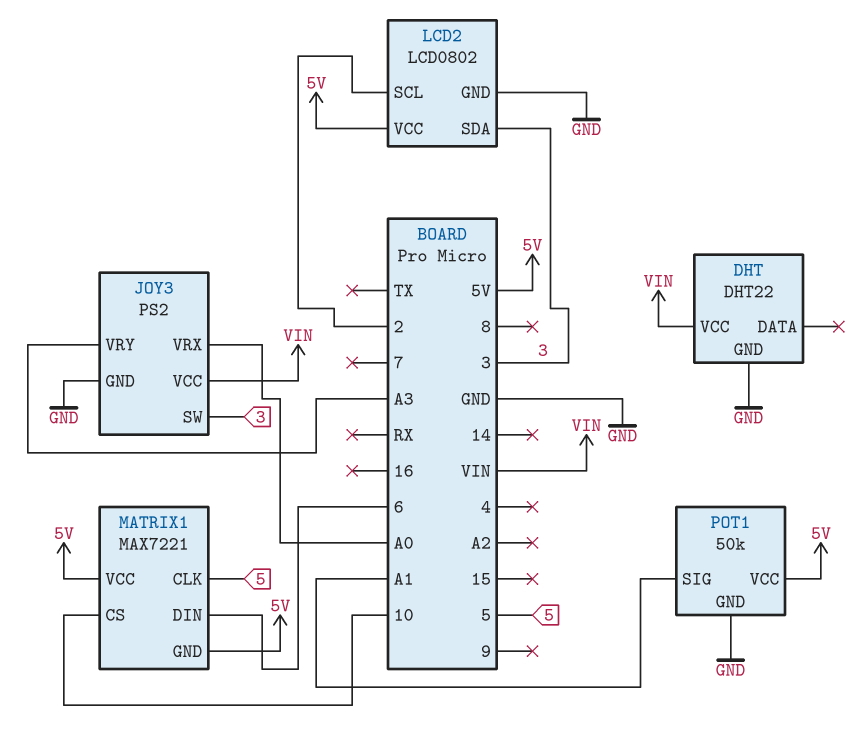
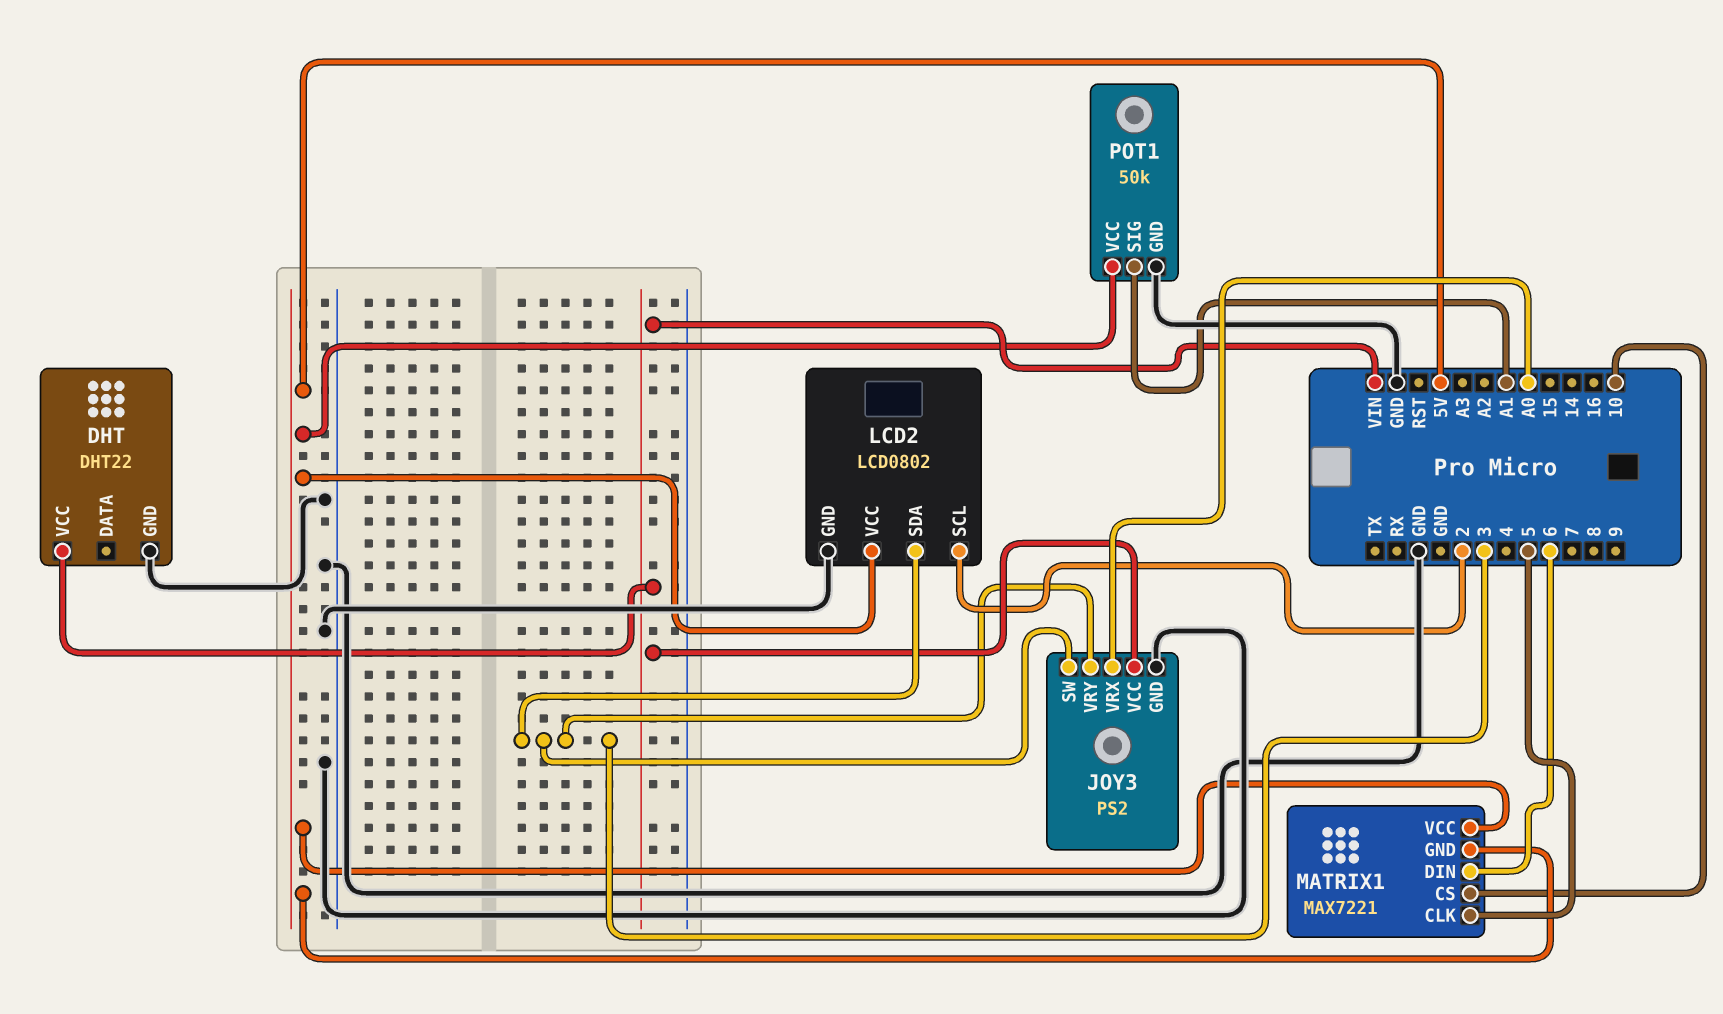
JOY3 pin VRY: A3 -> 3

